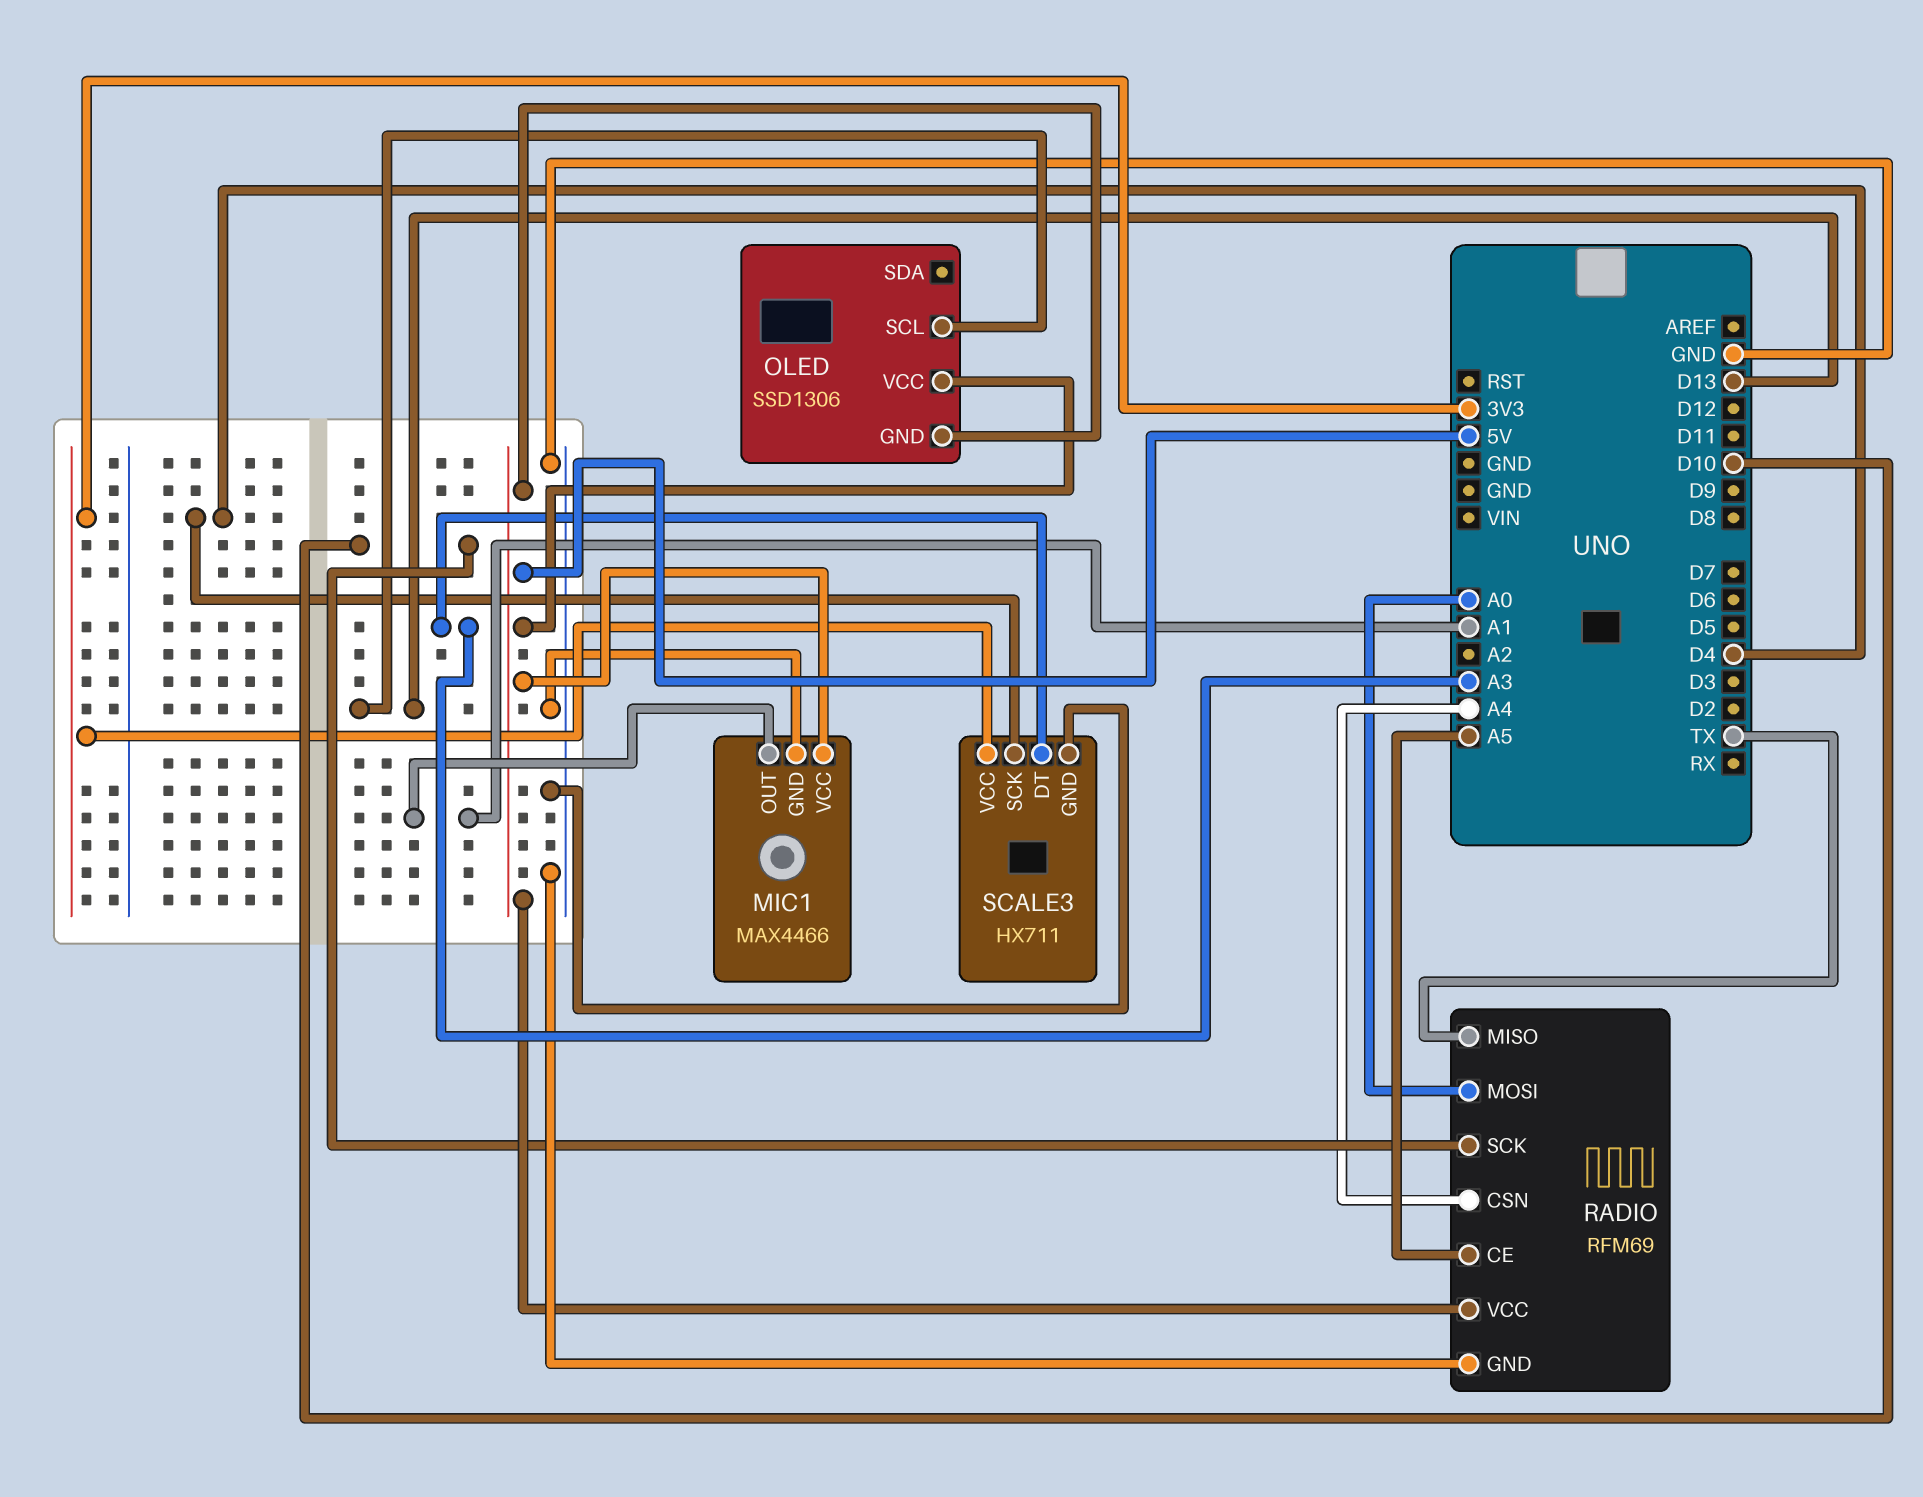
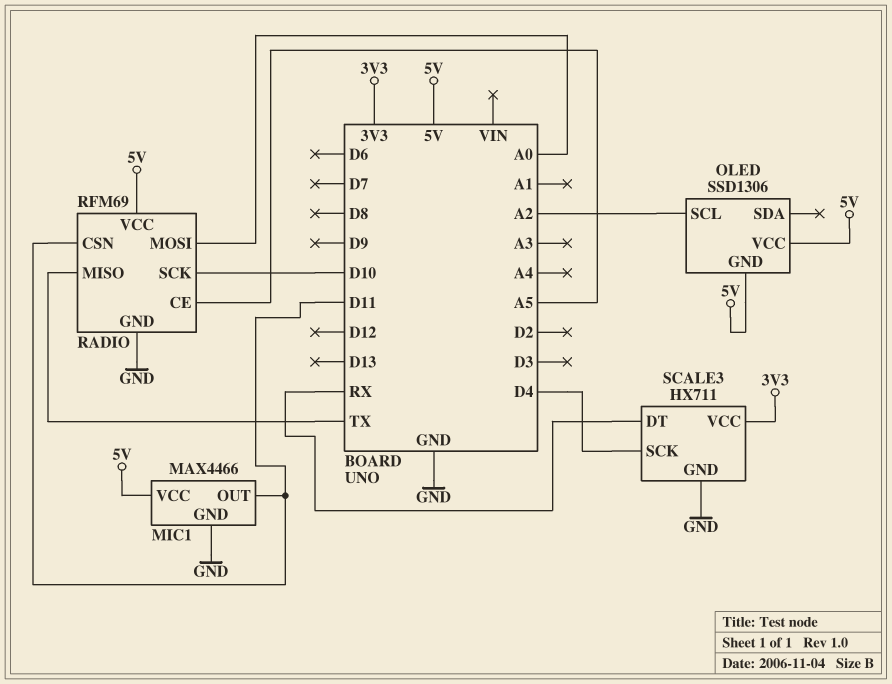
MIC1 pin OUT: A1 -> D11
OLED pin SCL: D13 -> A2
RADIO pin CSN: A4 -> D11
SCALE3 pin DT: A3 -> RX

